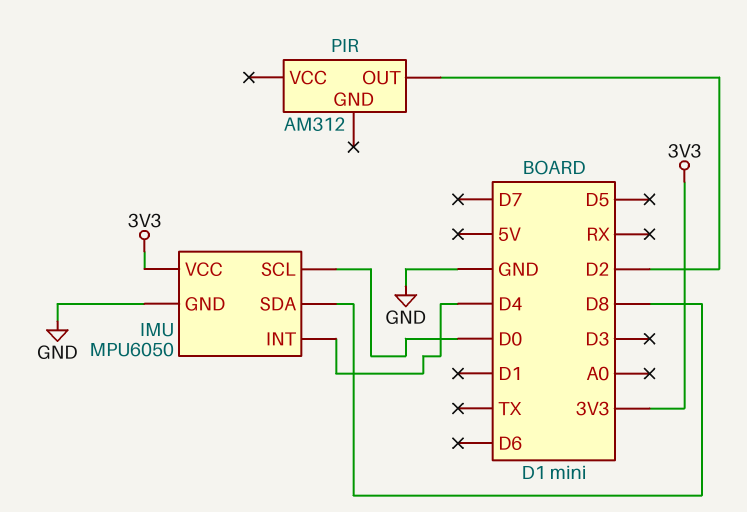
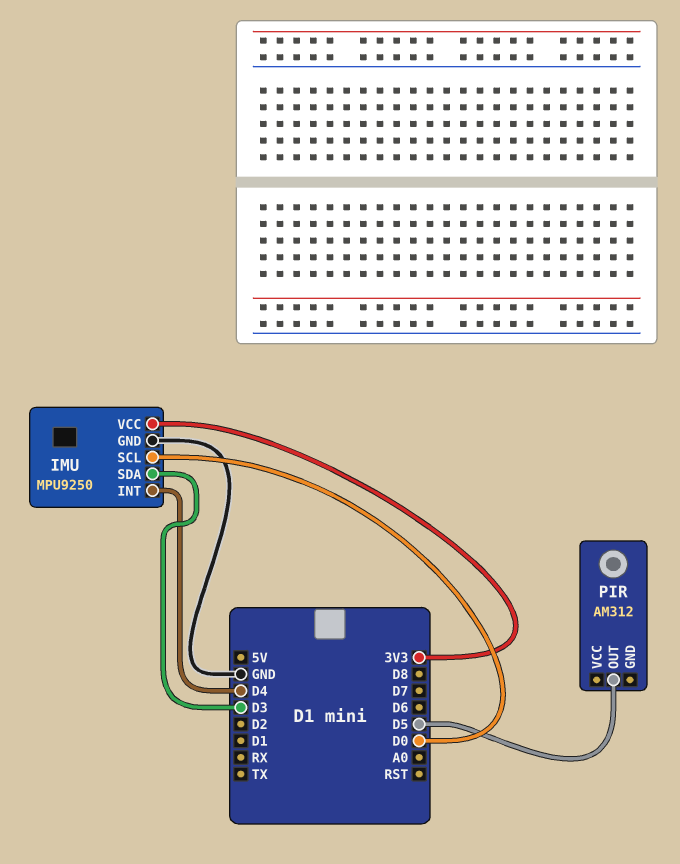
IMU: MPU6050 -> MPU9250
IMU pin SDA: D8 -> D3
PIR pin OUT: D2 -> D5

